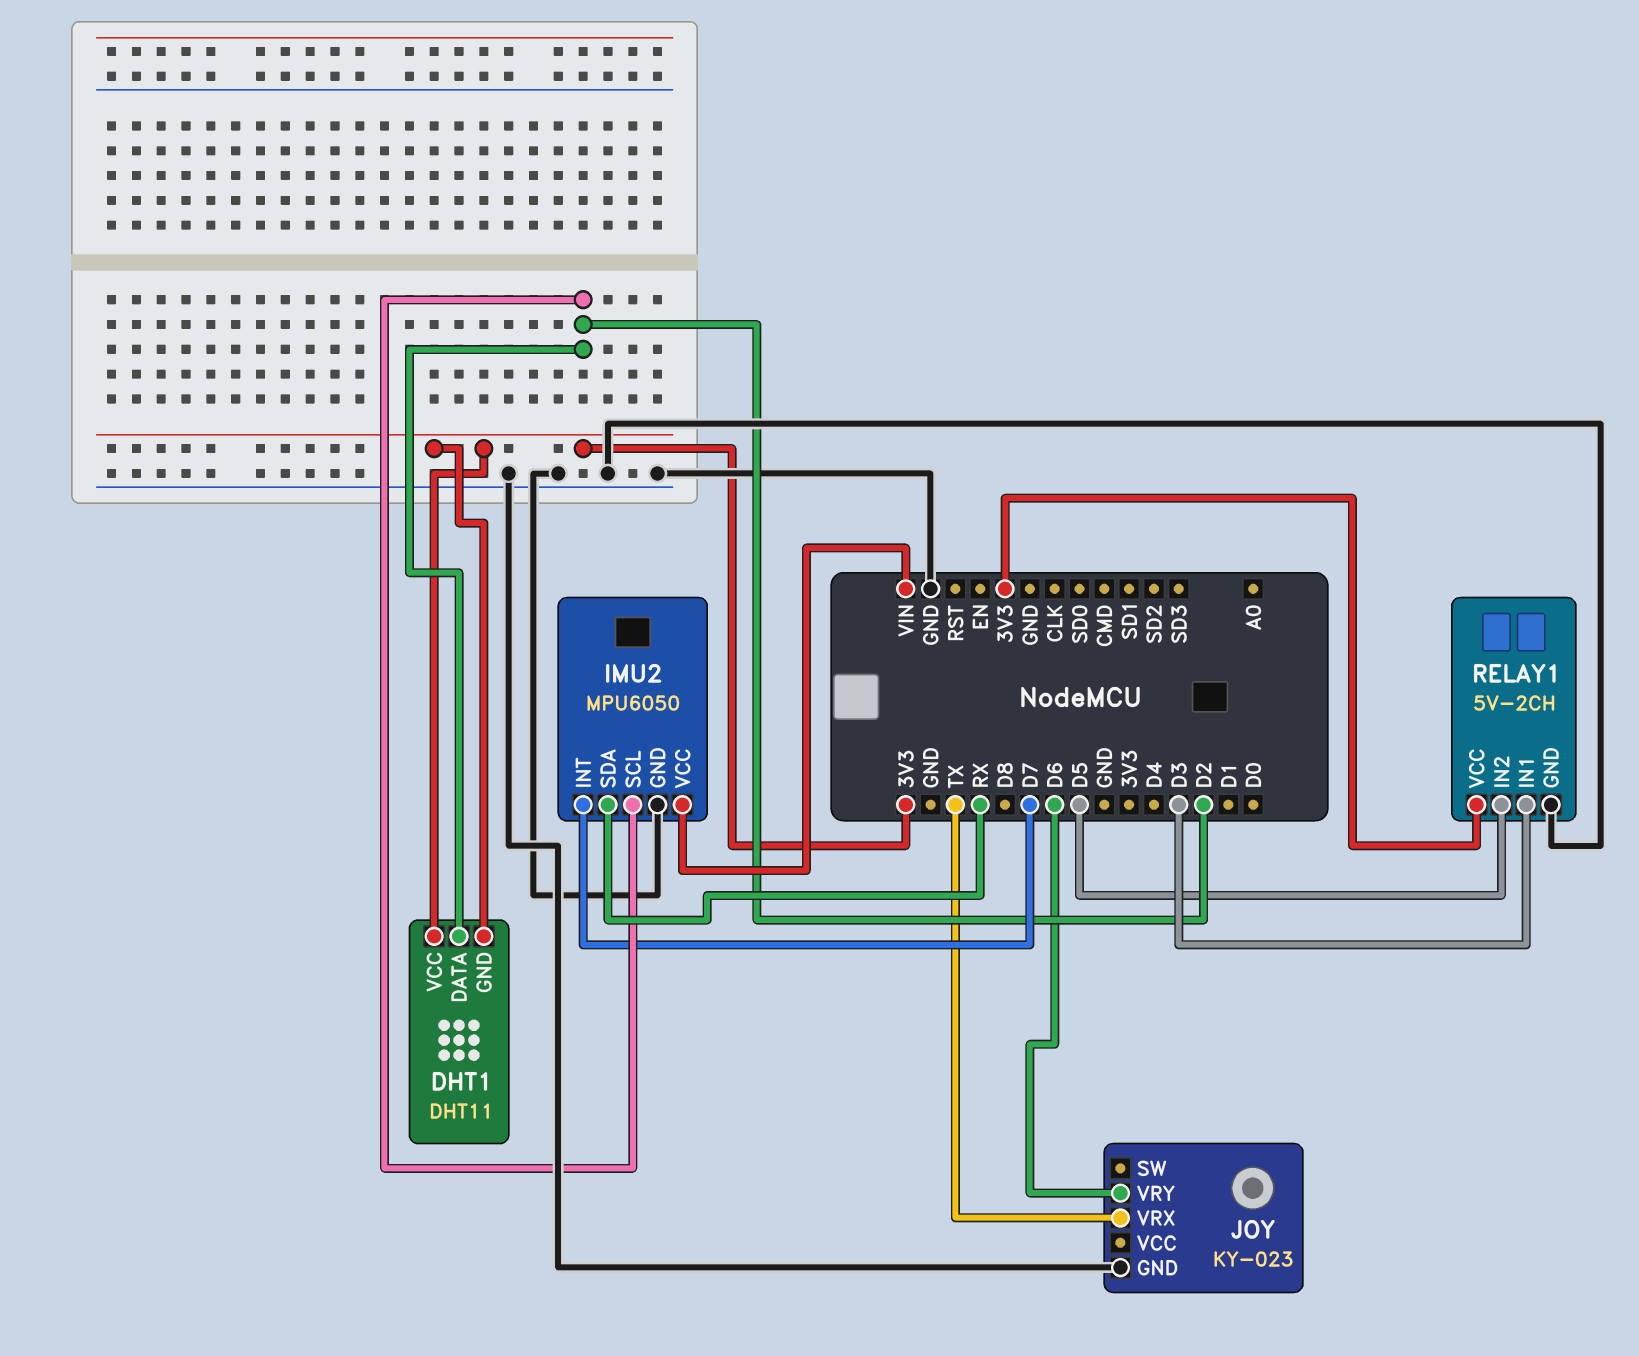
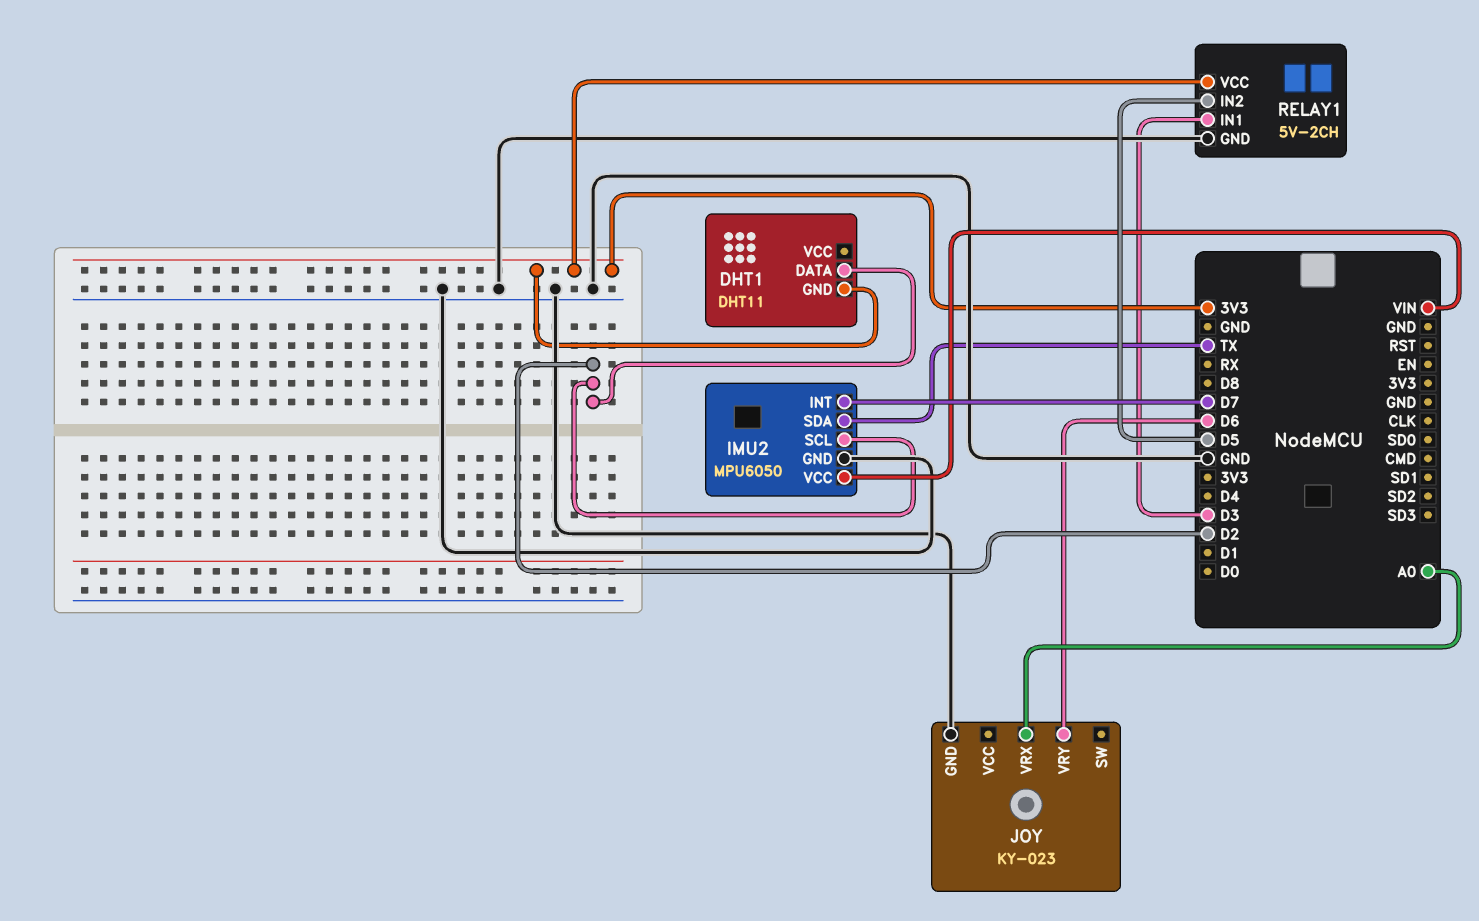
DHT1 pin VCC: 3V3 -> none
IMU2 pin SDA: RX -> TX
JOY pin VRX: TX -> A0

